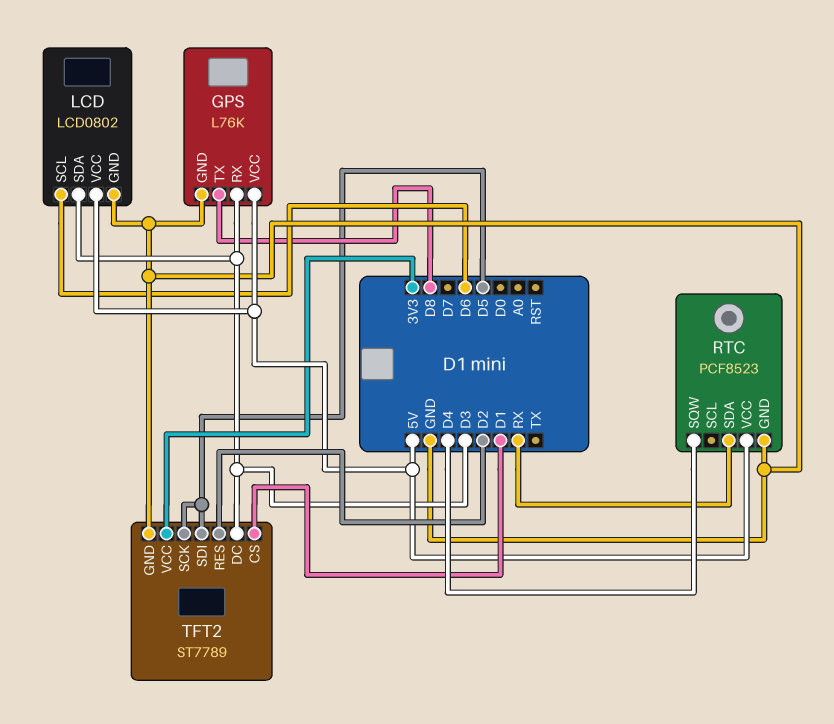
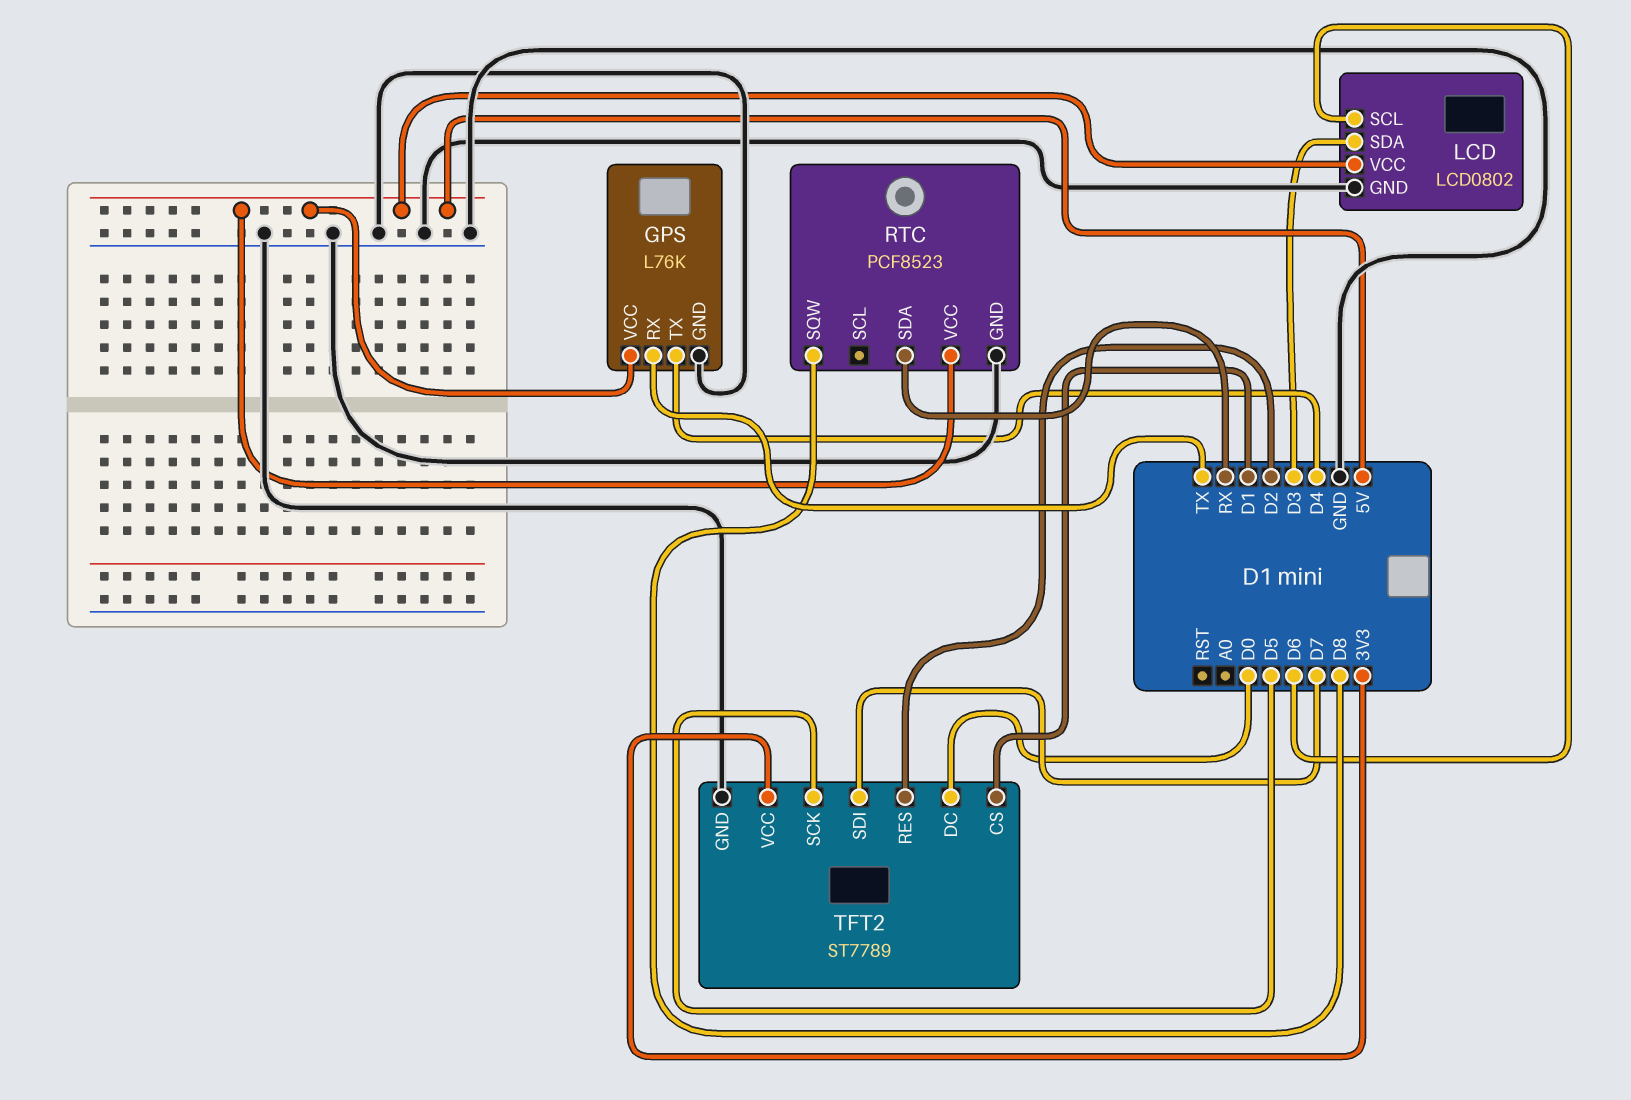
GPS pin RX: D3 -> TX
GPS pin TX: D8 -> D4
RTC pin SQW: D4 -> D8
TFT2 pin DC: D3 -> D0
TFT2 pin SDI: D5 -> D7

